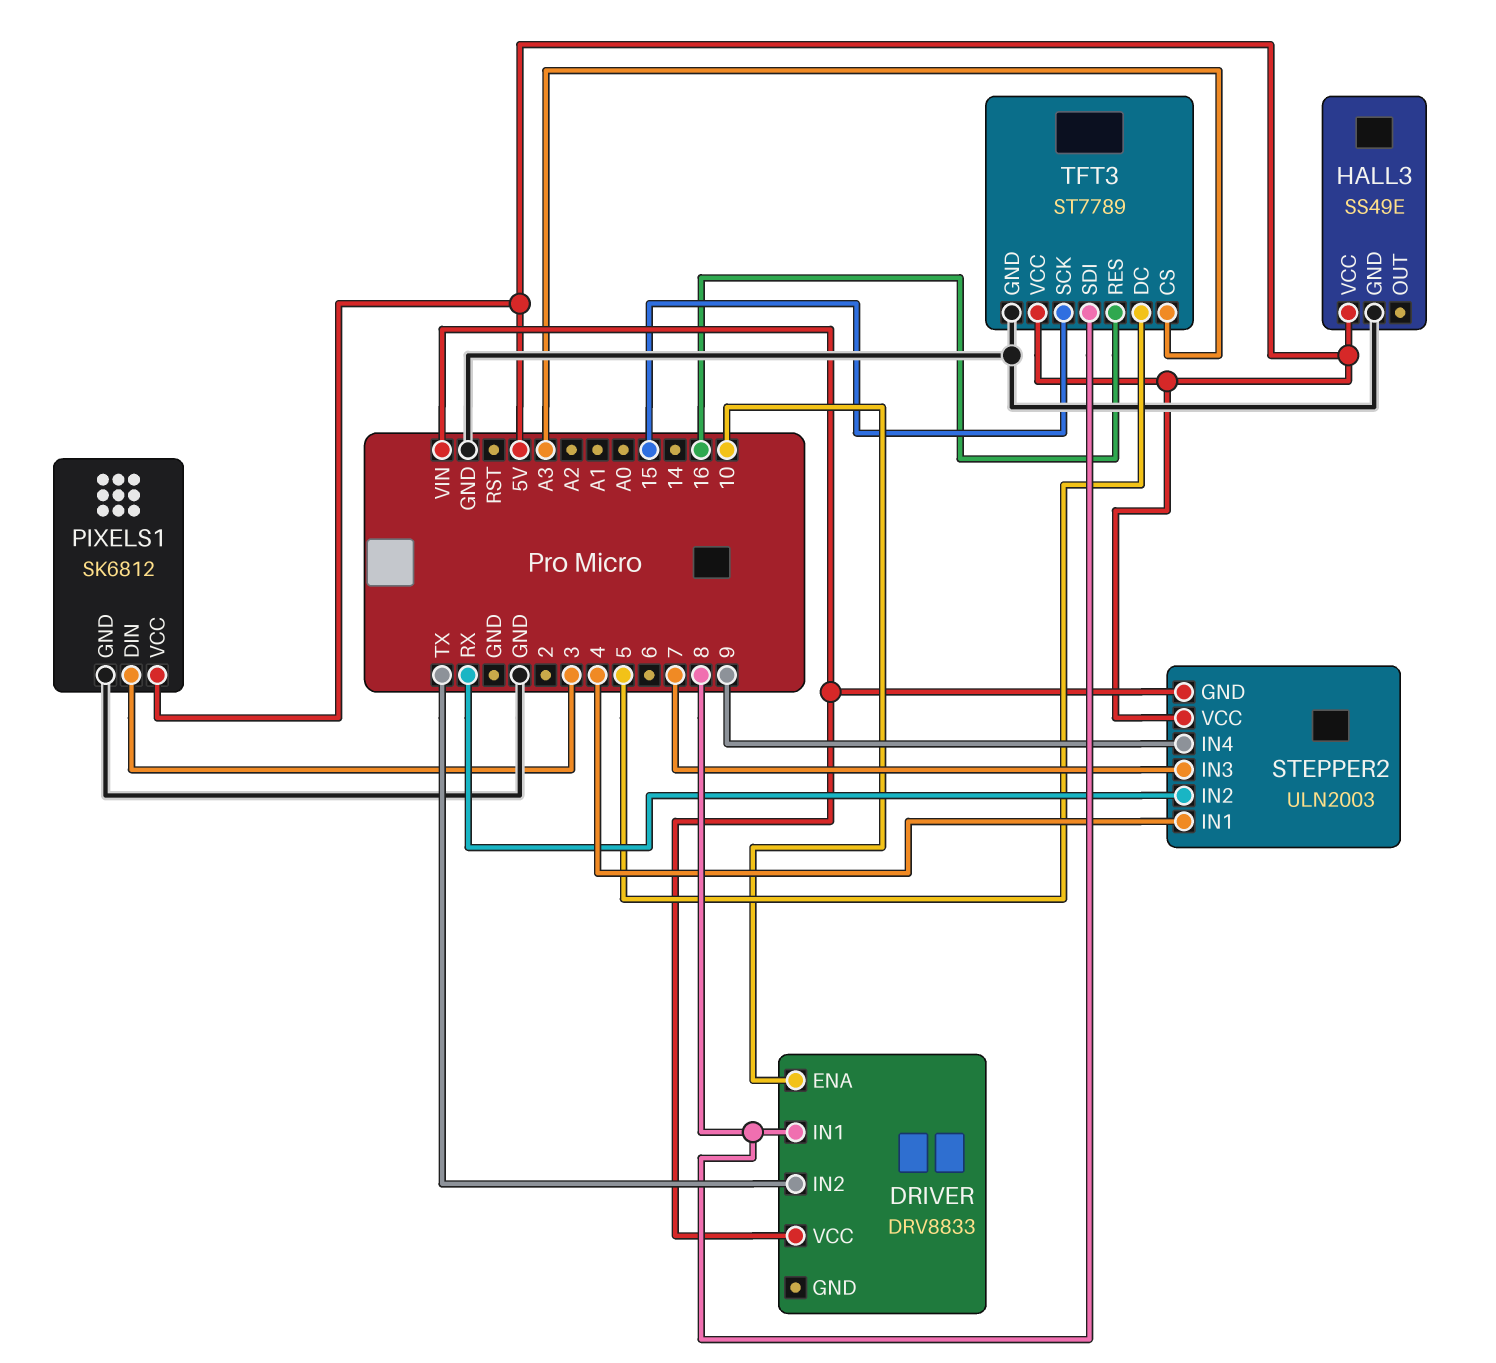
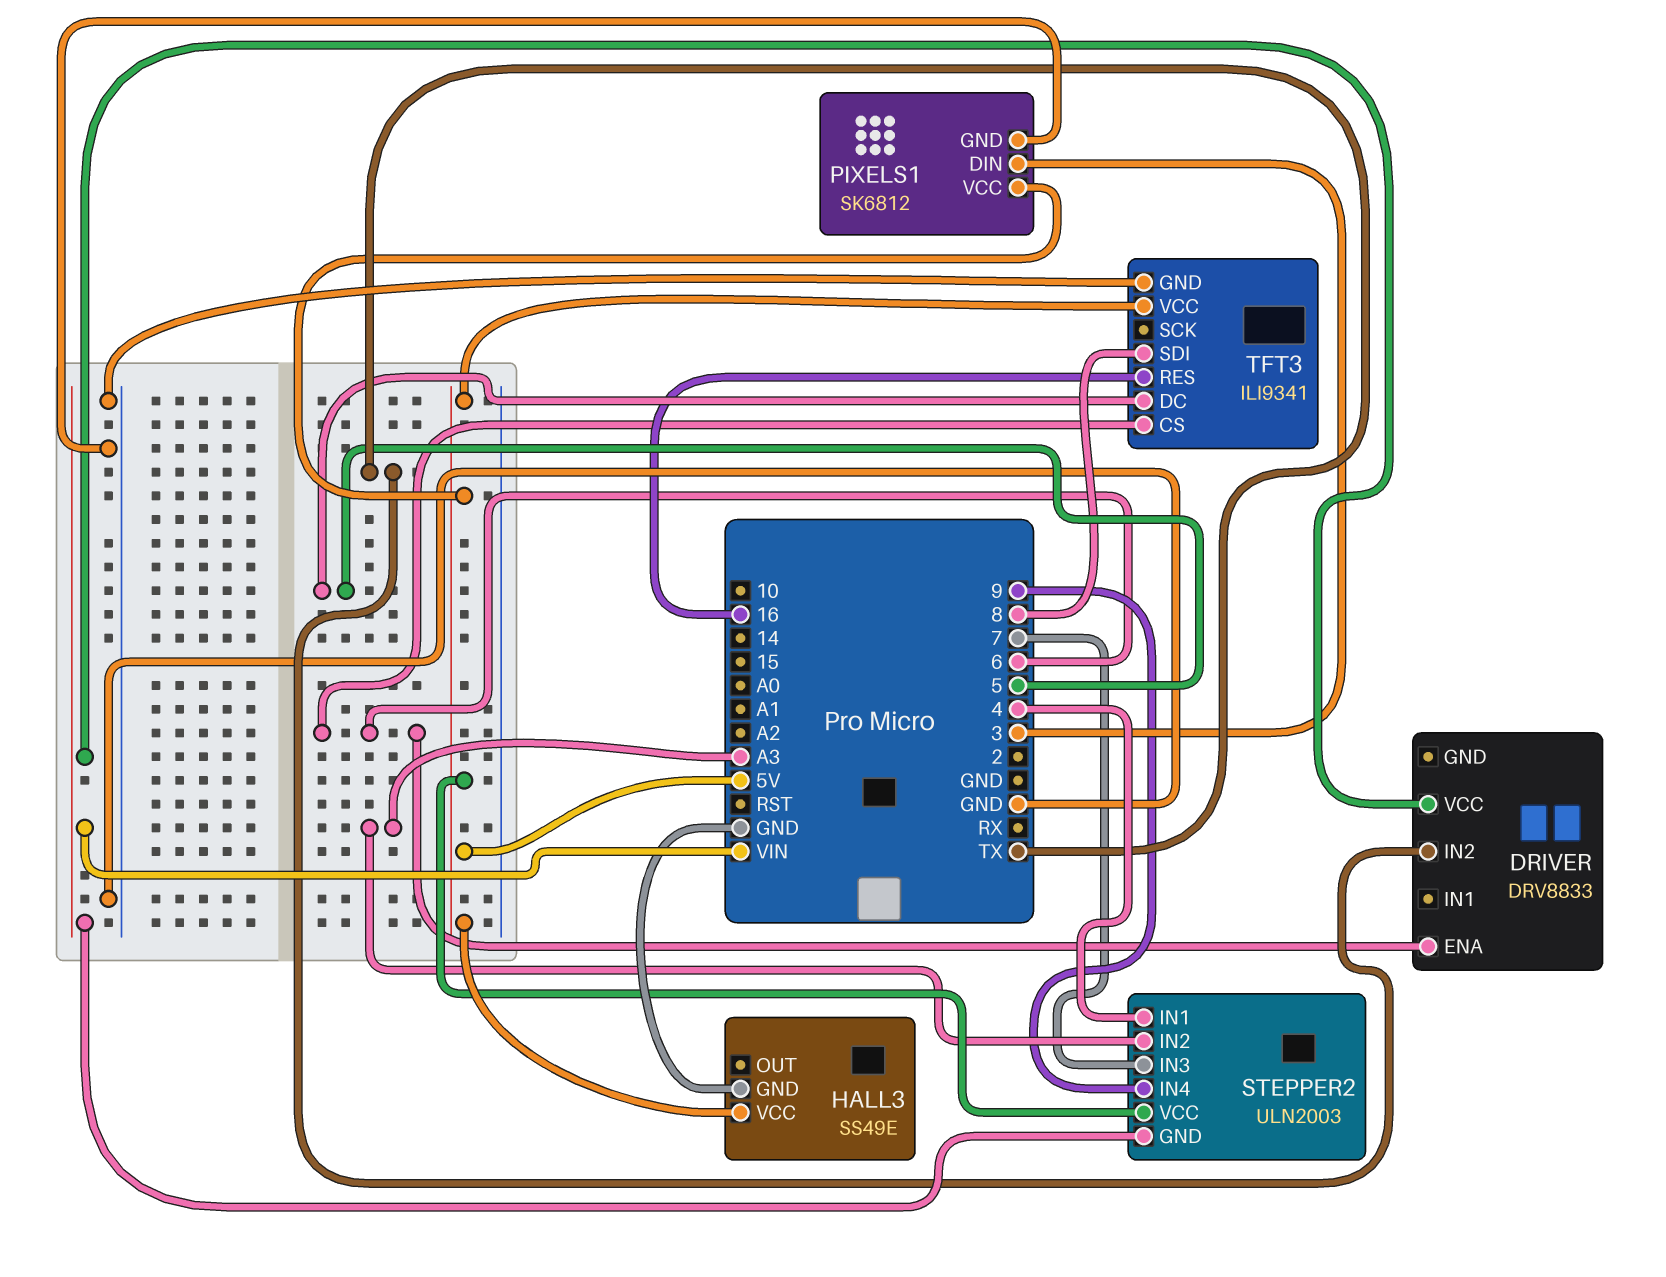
DRIVER pin ENA: 10 -> 6
DRIVER pin IN1: 8 -> none
STEPPER2 pin IN2: RX -> A3
TFT3: ST7789 -> ILI9341
TFT3 pin CS: A3 -> 6
TFT3 pin SCK: 15 -> none

